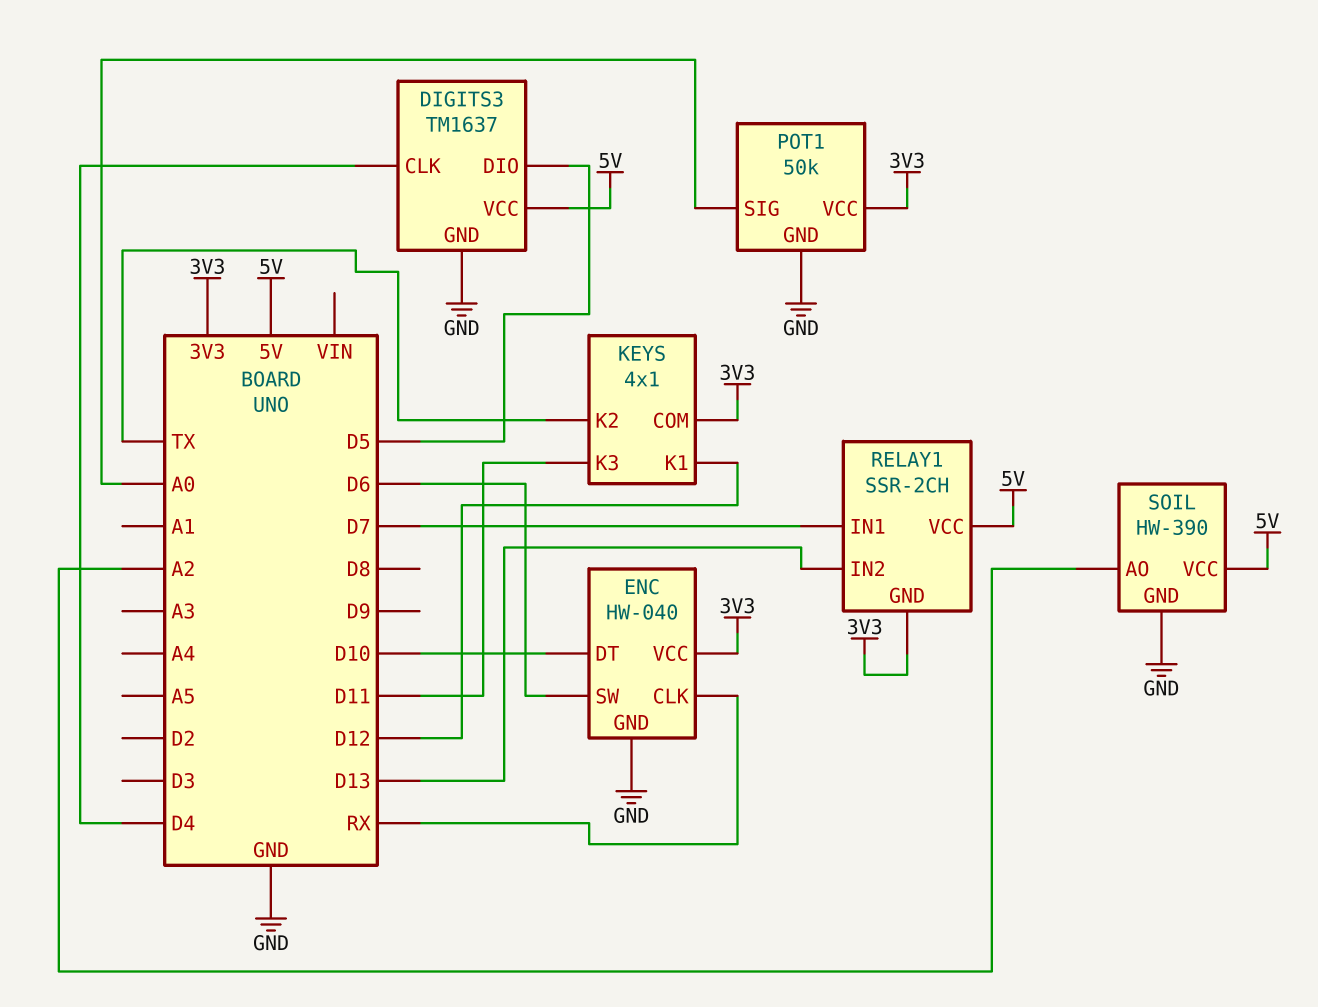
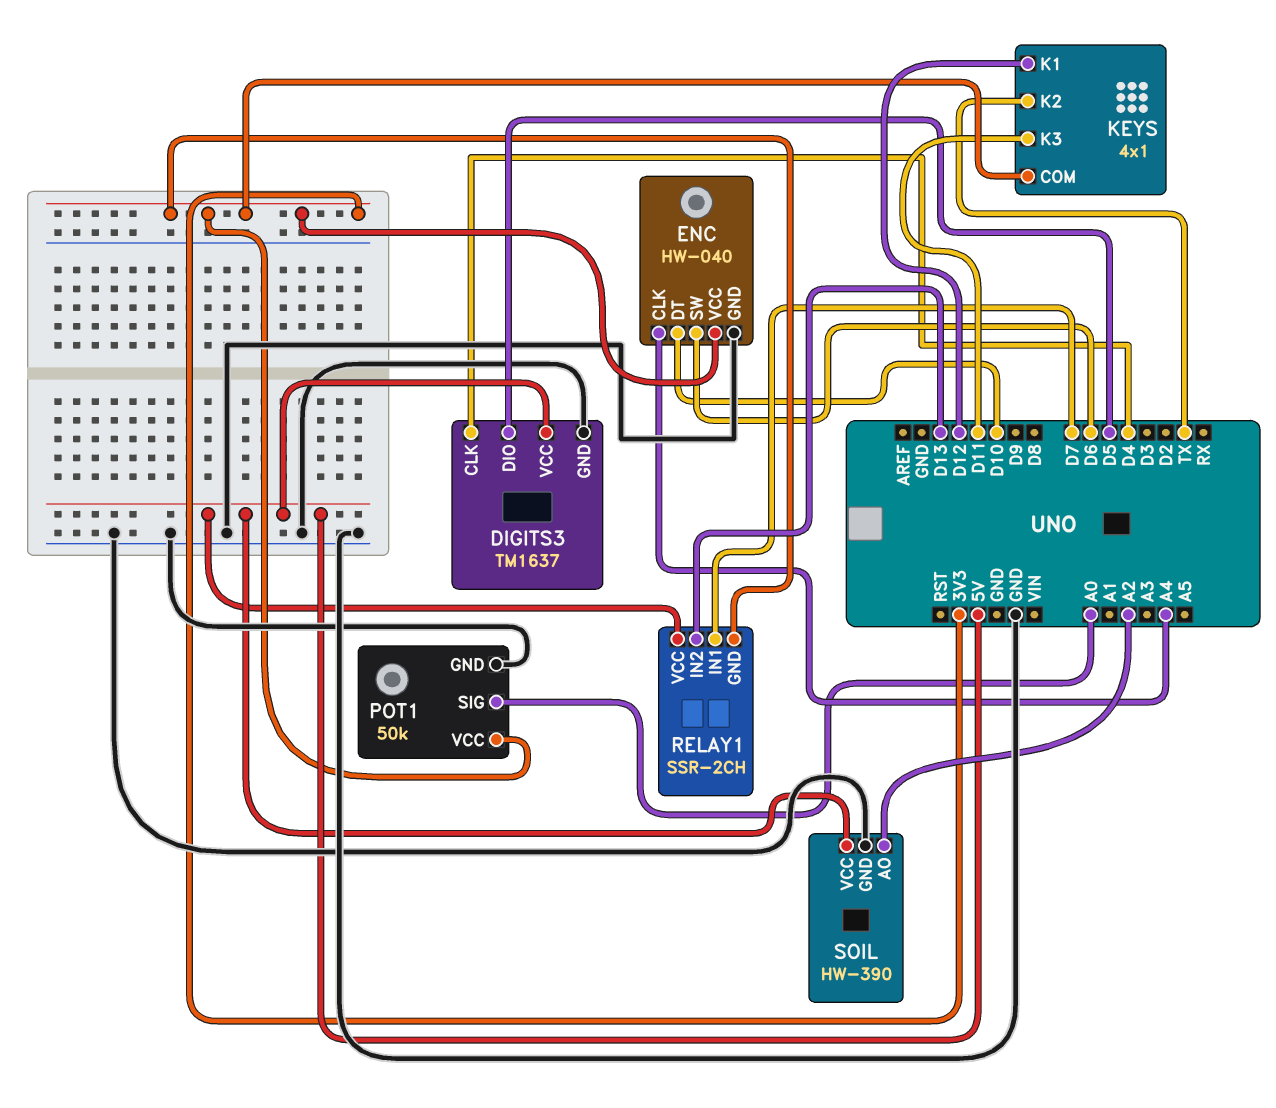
ENC pin CLK: RX -> A4

